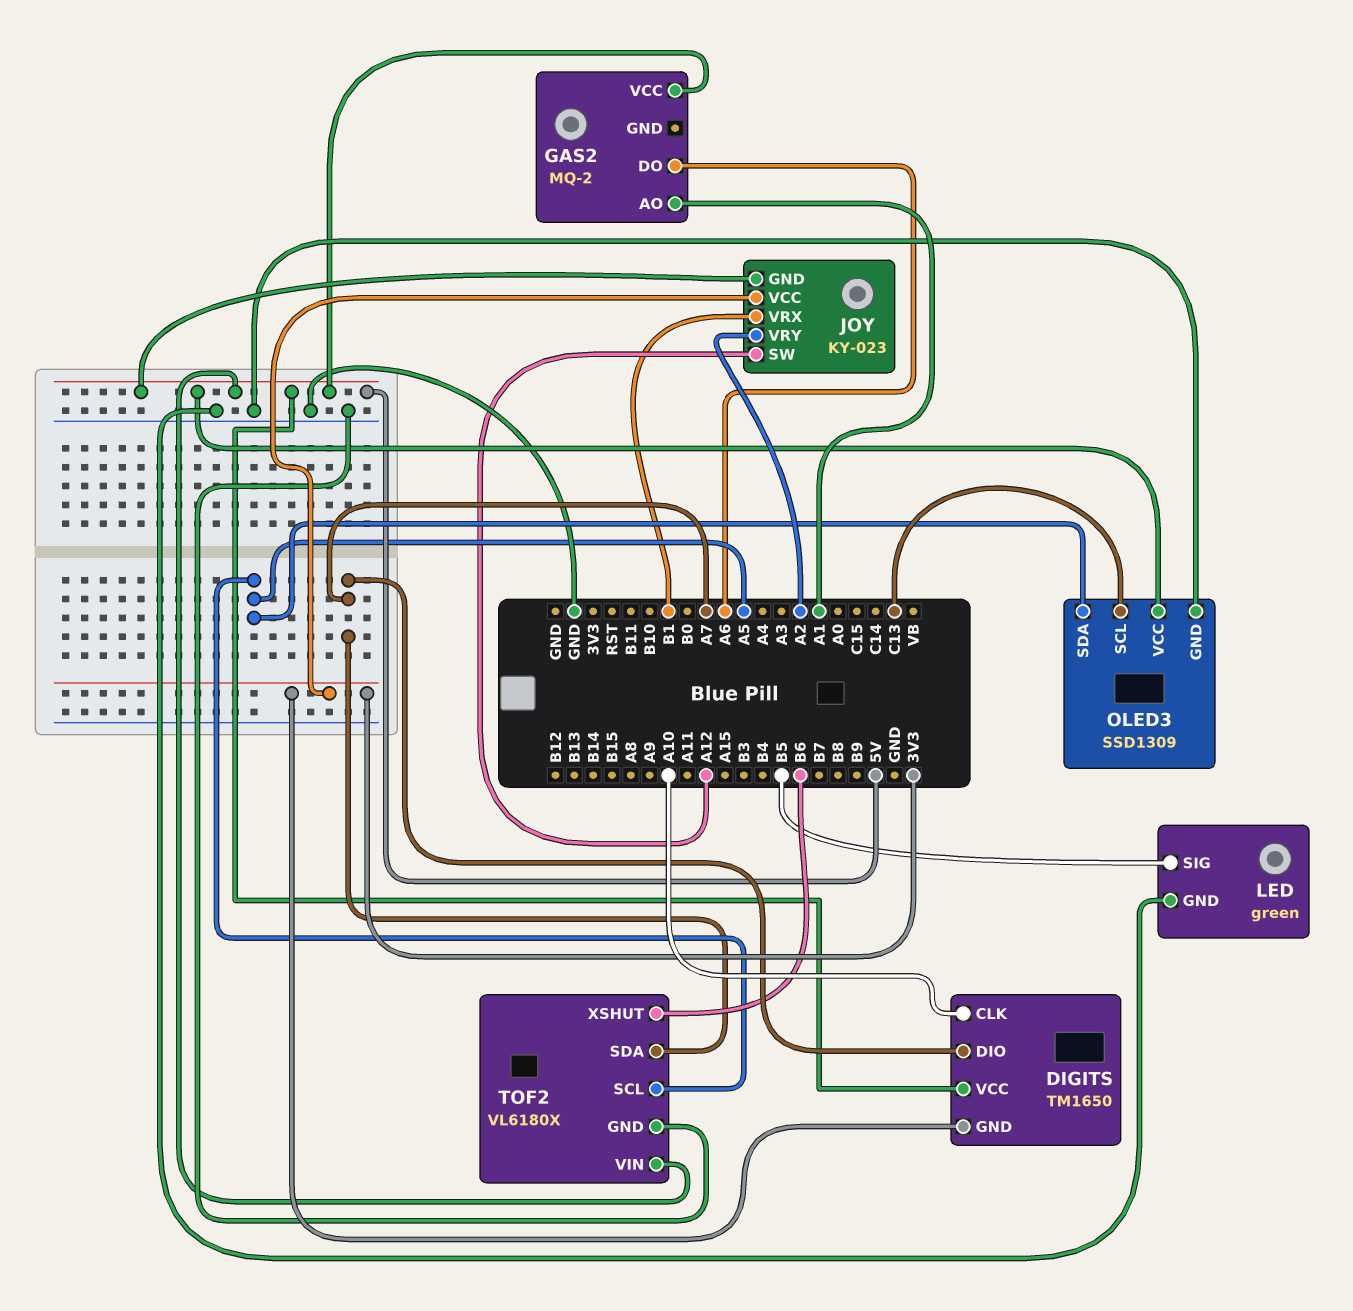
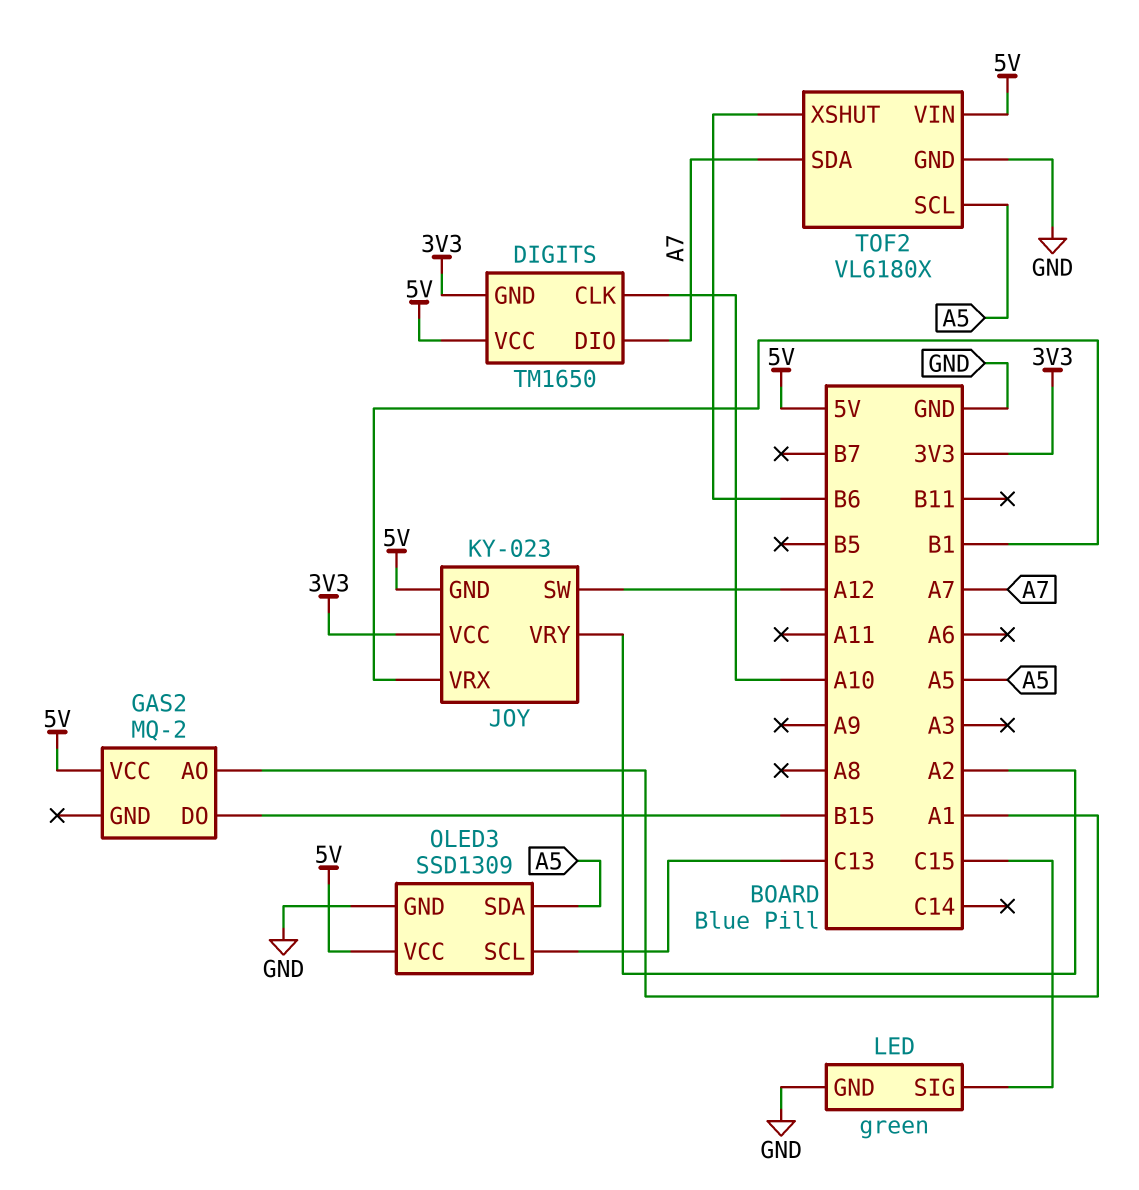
GAS2 pin DO: A6 -> B15
LED pin SIG: B5 -> C15

